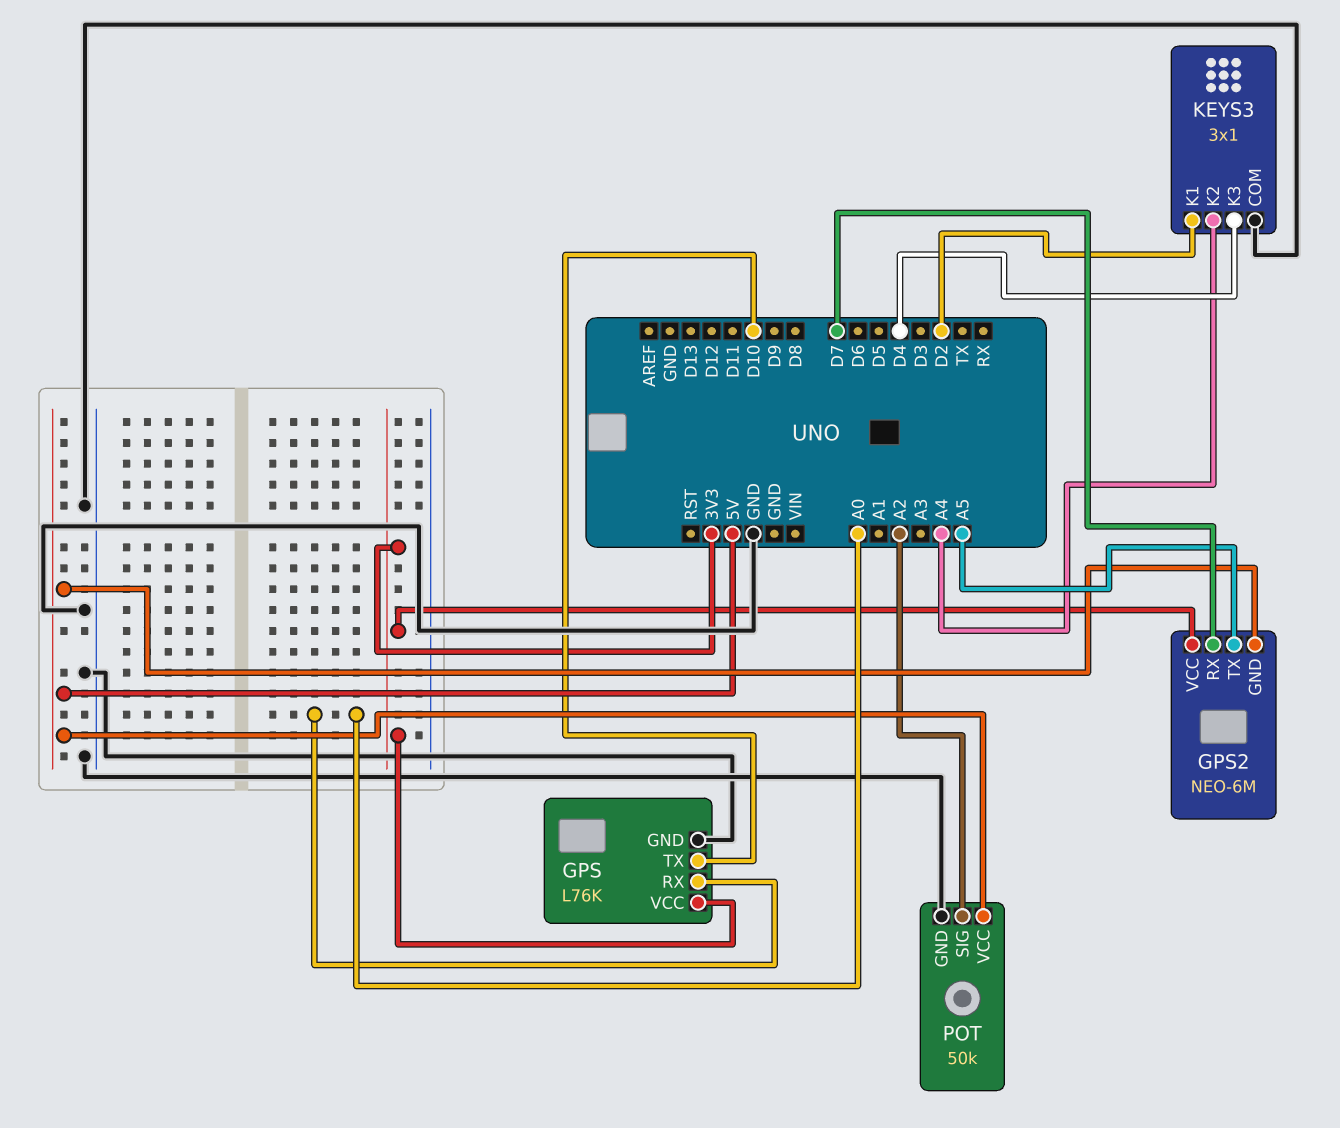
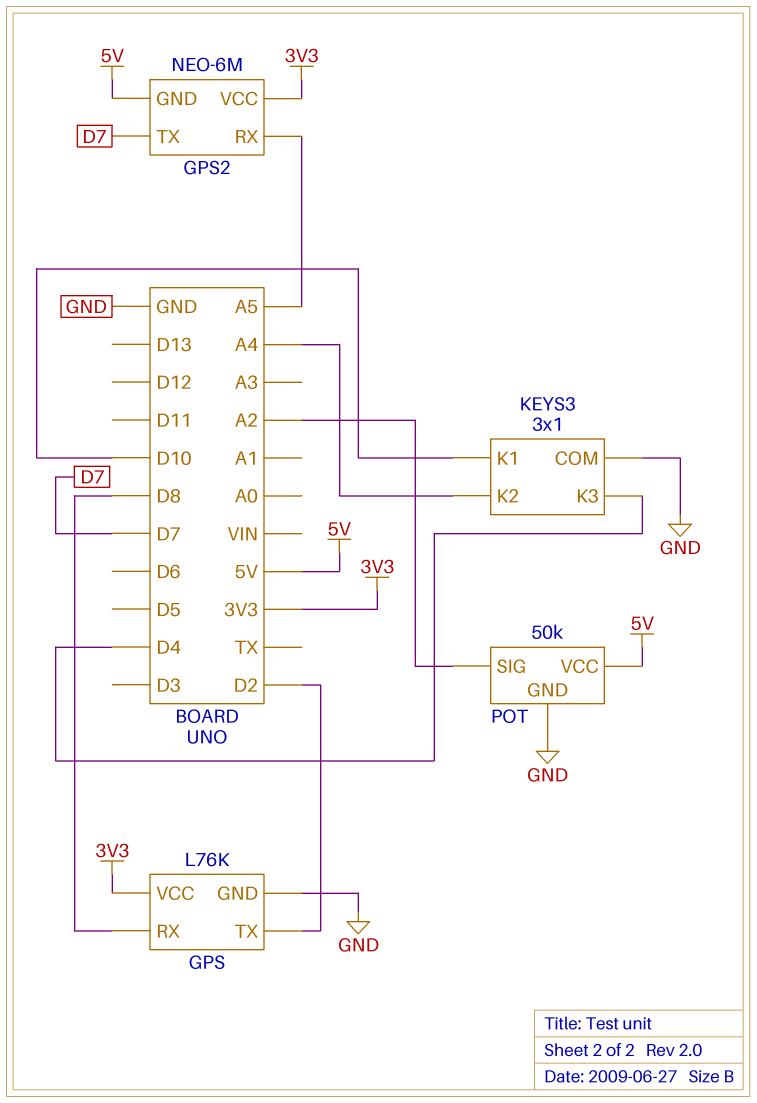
GPS pin RX: A0 -> D8
GPS pin TX: D10 -> D2
GPS2 pin RX: D7 -> A5
GPS2 pin TX: A5 -> D7
KEYS3 pin K1: D2 -> D10

